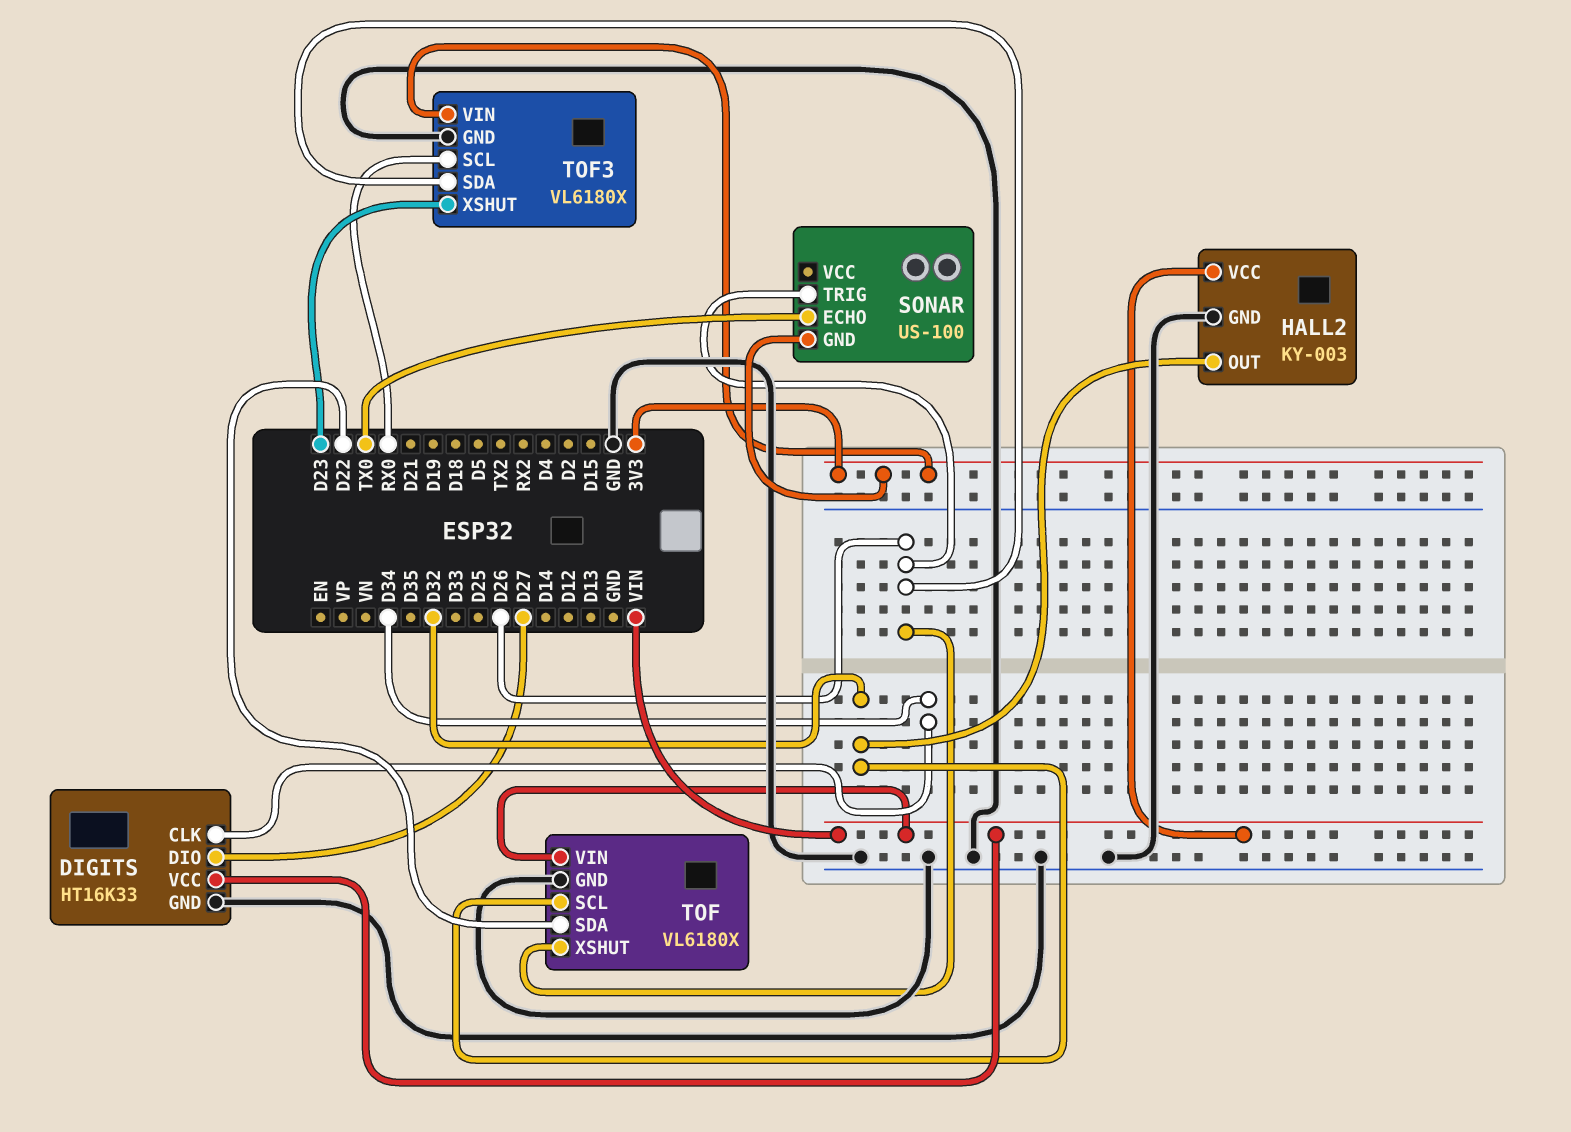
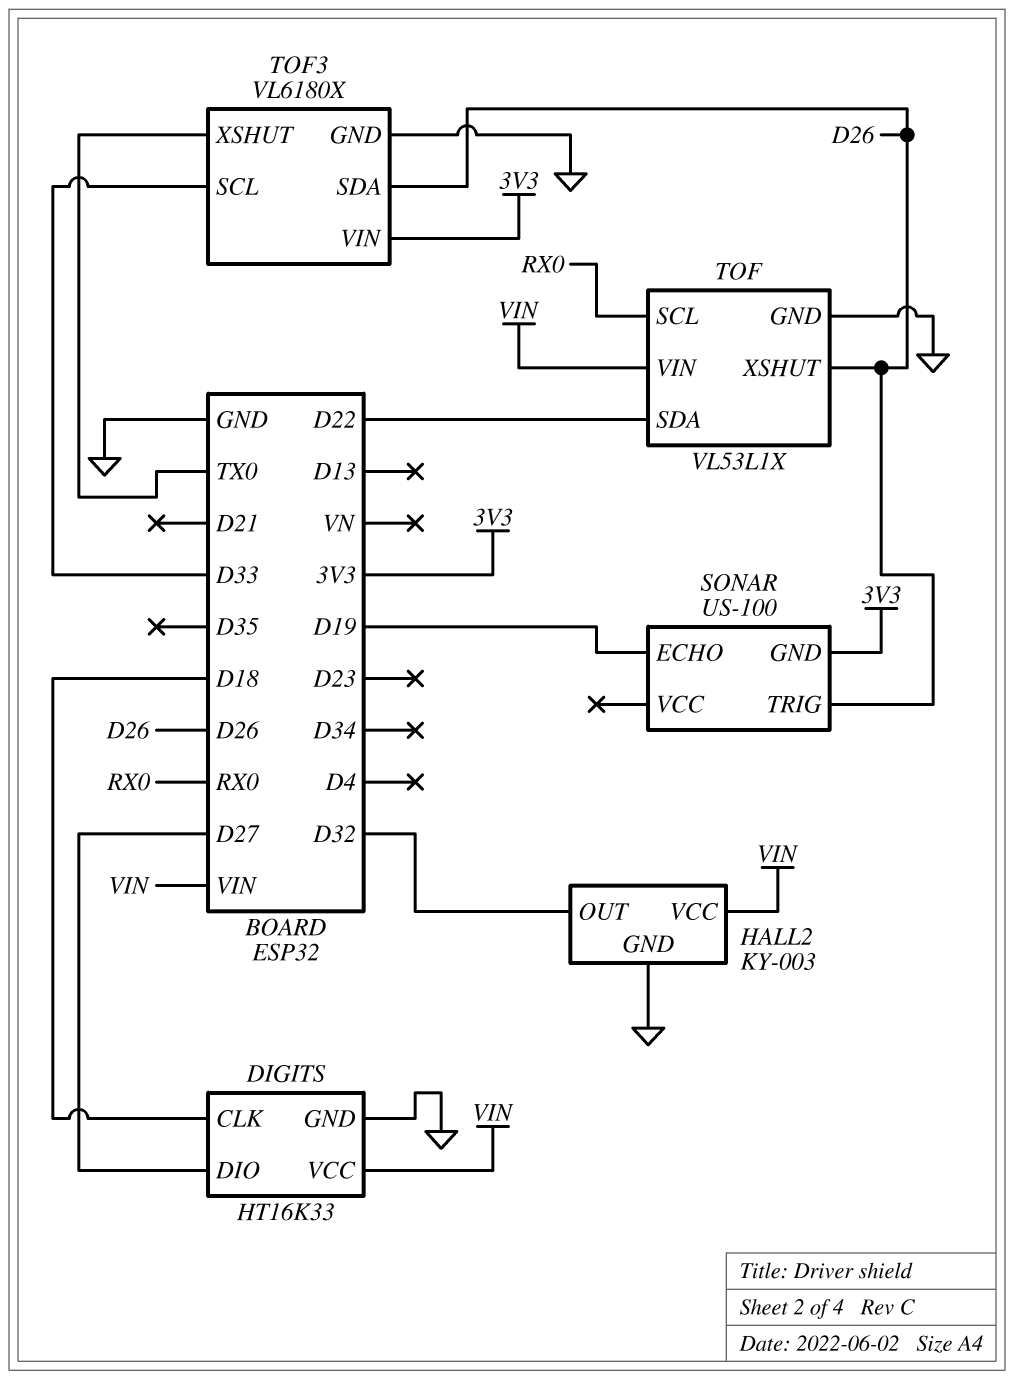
DIGITS pin CLK: D34 -> D18
SONAR pin ECHO: TX0 -> D19
TOF: VL6180X -> VL53L1X
TOF pin SCL: D32 -> RX0
TOF3 pin SCL: RX0 -> D33
TOF3 pin XSHUT: D23 -> TX0

